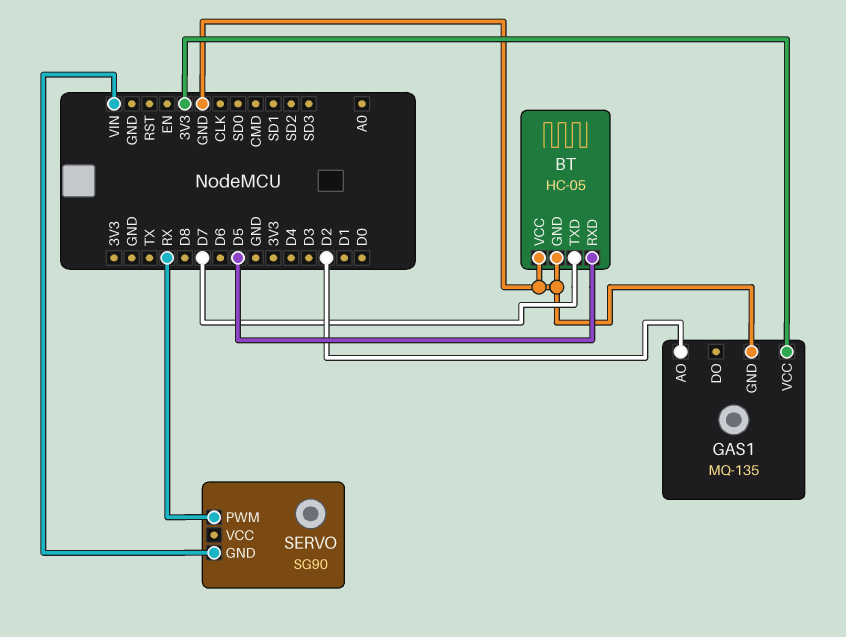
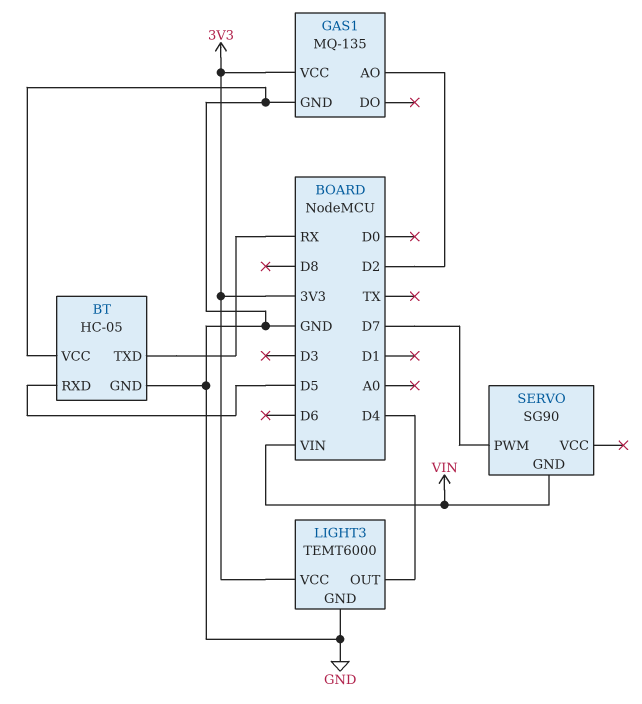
BT pin TXD: D7 -> RX
LIGHT3: none -> TEMT6000
LIGHT3 pin GND: none -> GND
LIGHT3 pin OUT: none -> D4
LIGHT3 pin VCC: none -> 3V3
SERVO pin PWM: RX -> D7

